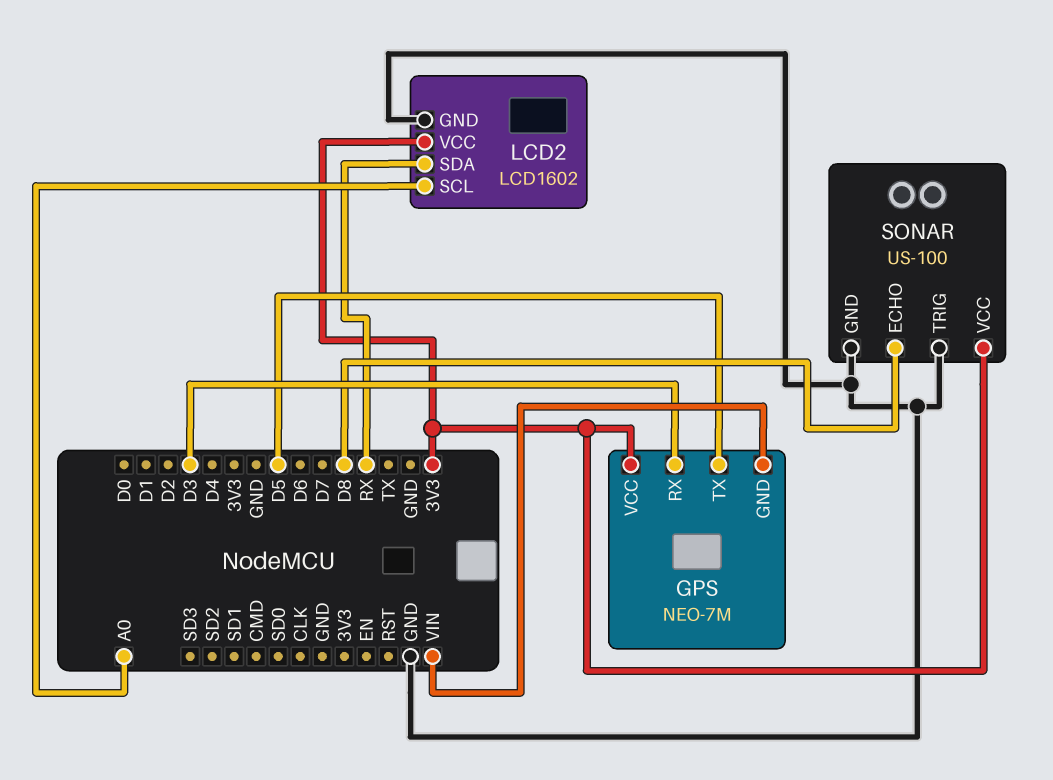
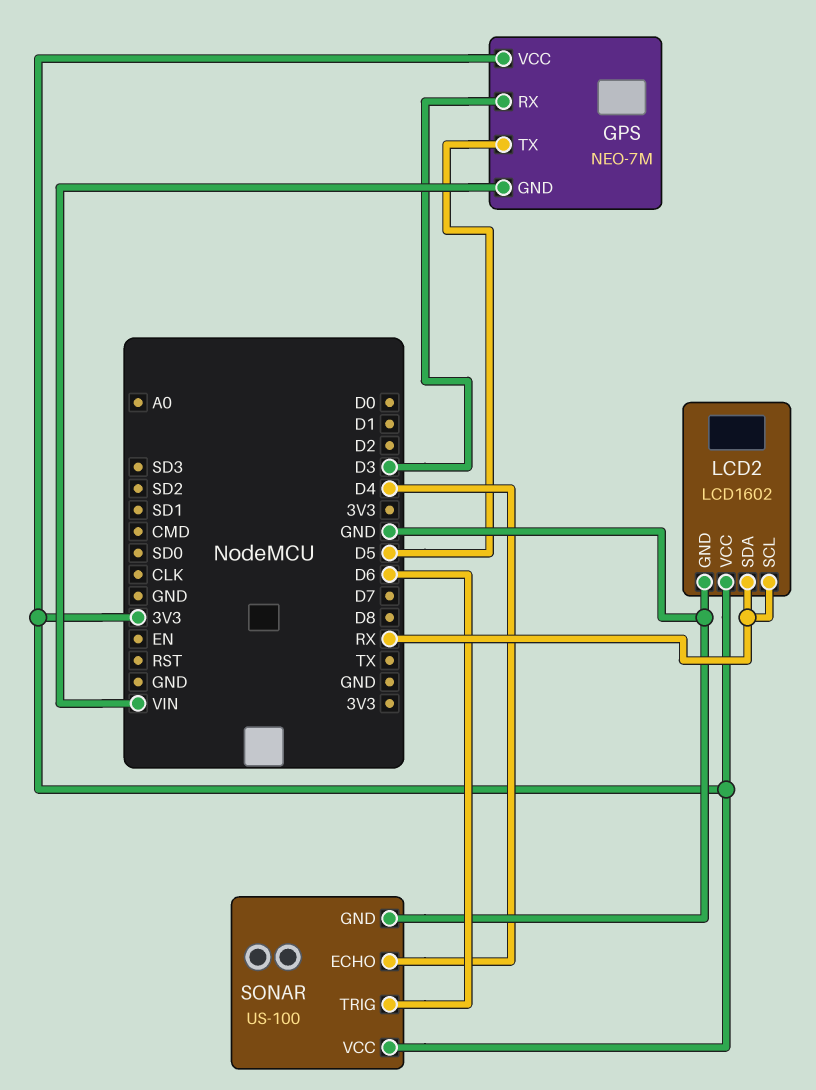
LCD2 pin SCL: A0 -> RX
SONAR pin ECHO: D8 -> D4
SONAR pin TRIG: GND -> D6

